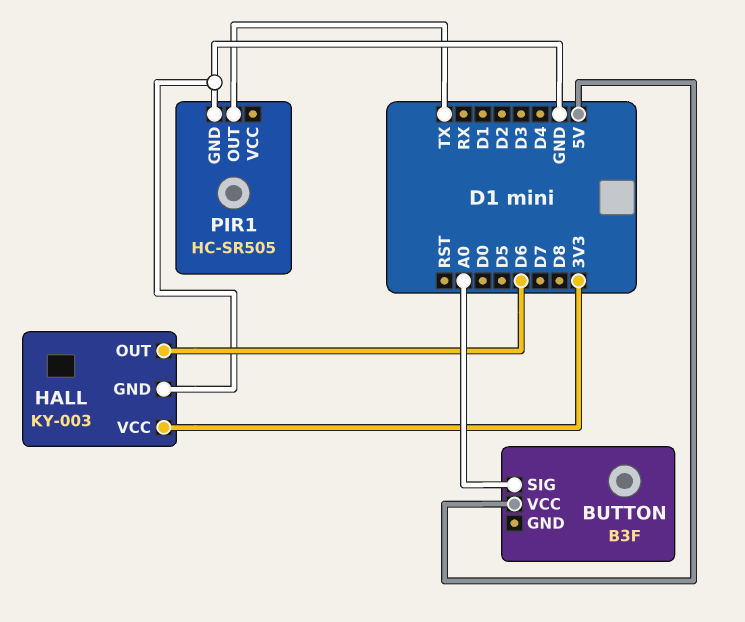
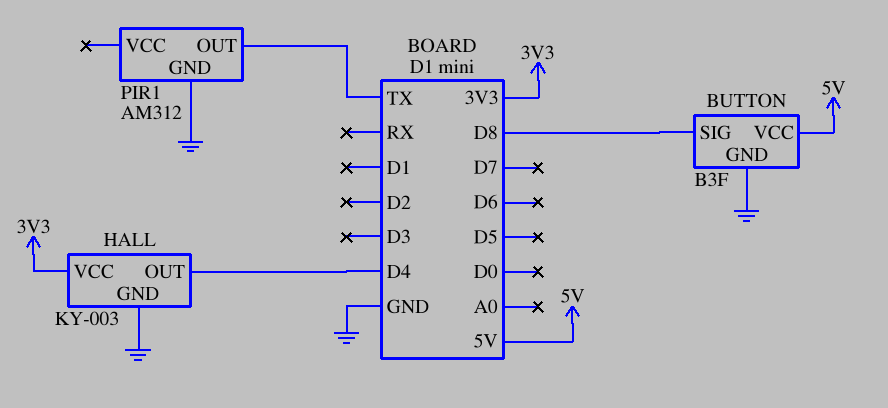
BUTTON pin GND: none -> GND
BUTTON pin SIG: A0 -> D8
HALL pin OUT: D6 -> D4
PIR1: HC-SR505 -> AM312

